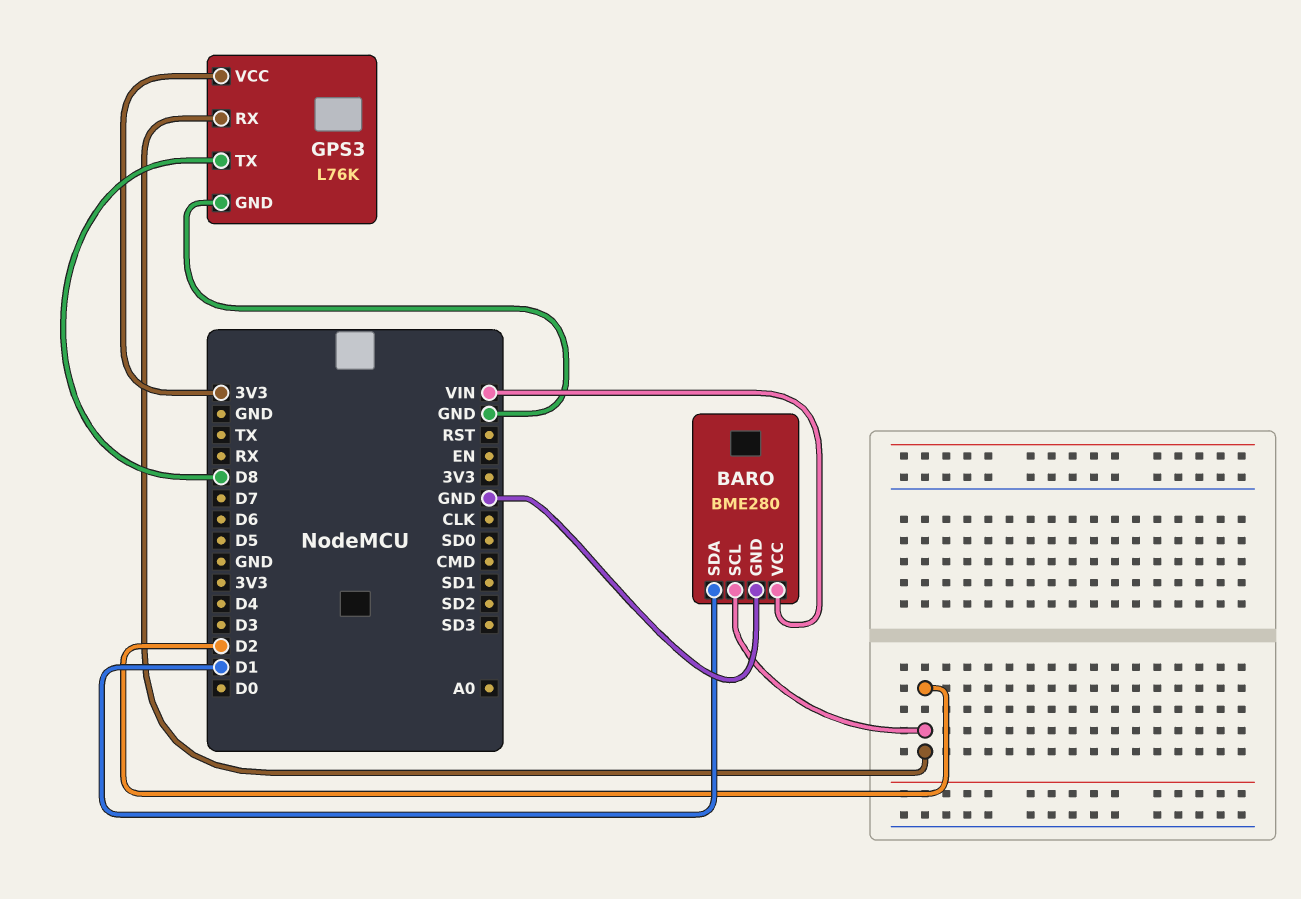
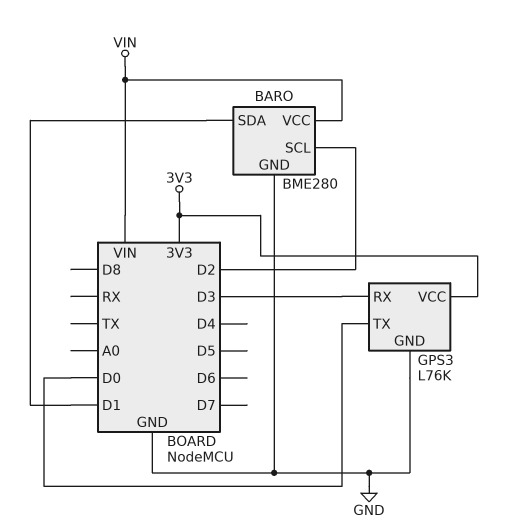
GPS3 pin RX: D2 -> D3
GPS3 pin TX: D8 -> D0

